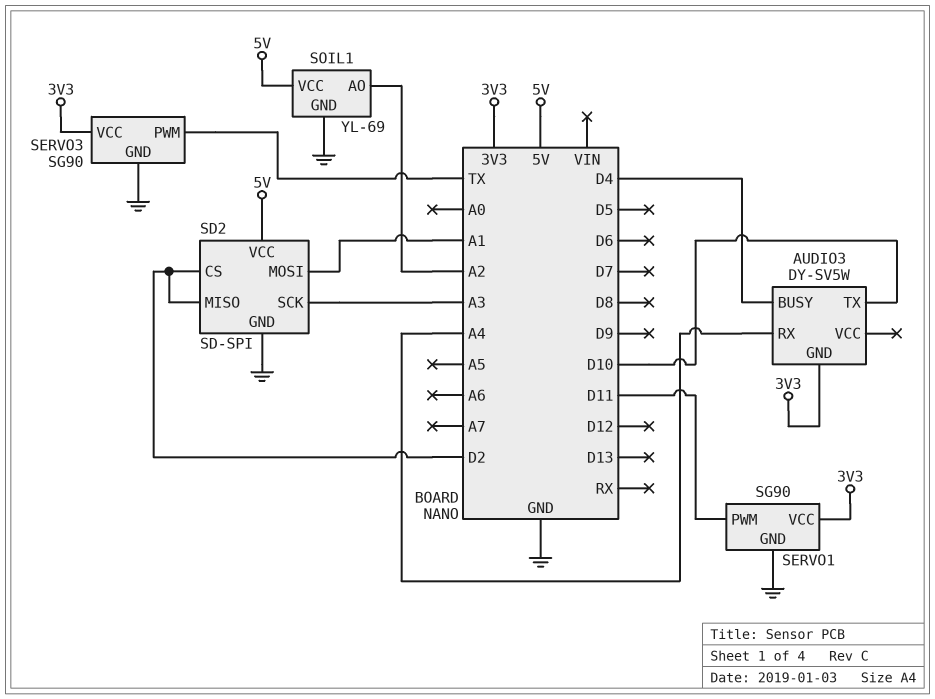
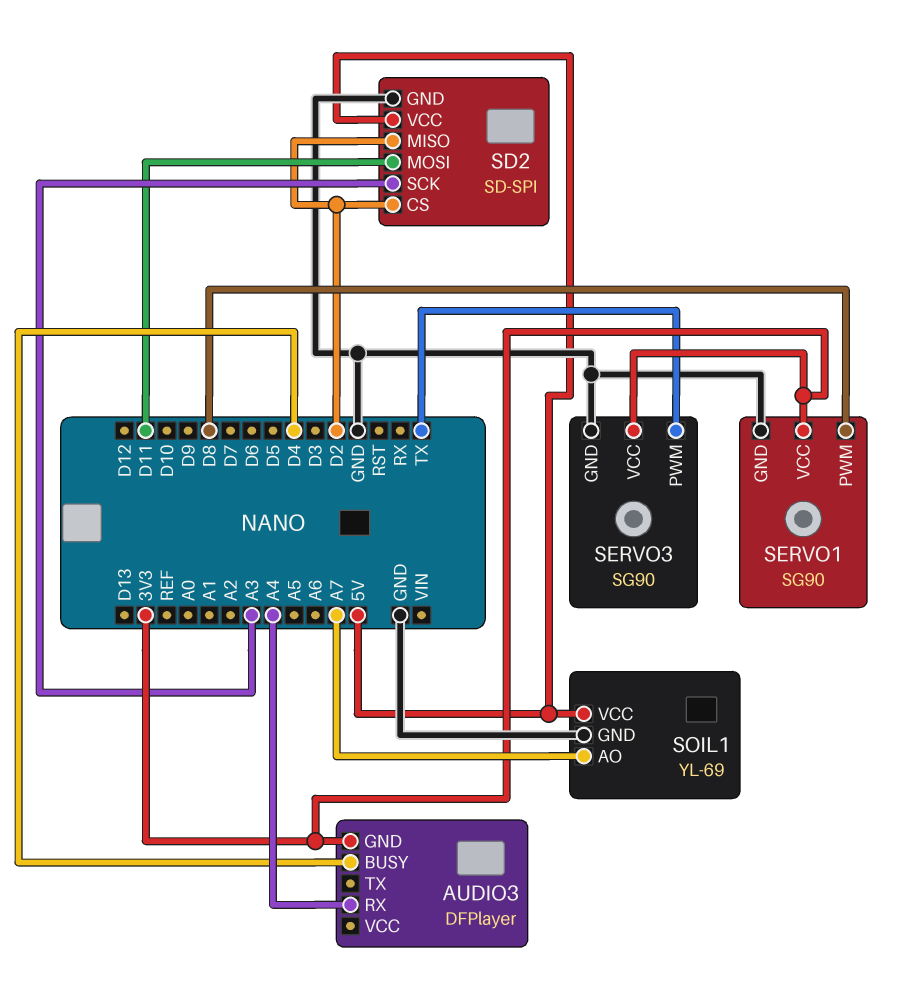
AUDIO3: DY-SV5W -> DFPlayer
AUDIO3 pin TX: D10 -> none
SD2 pin MOSI: A1 -> D11
SERVO1 pin PWM: D11 -> D8
SOIL1 pin AO: A2 -> A7

